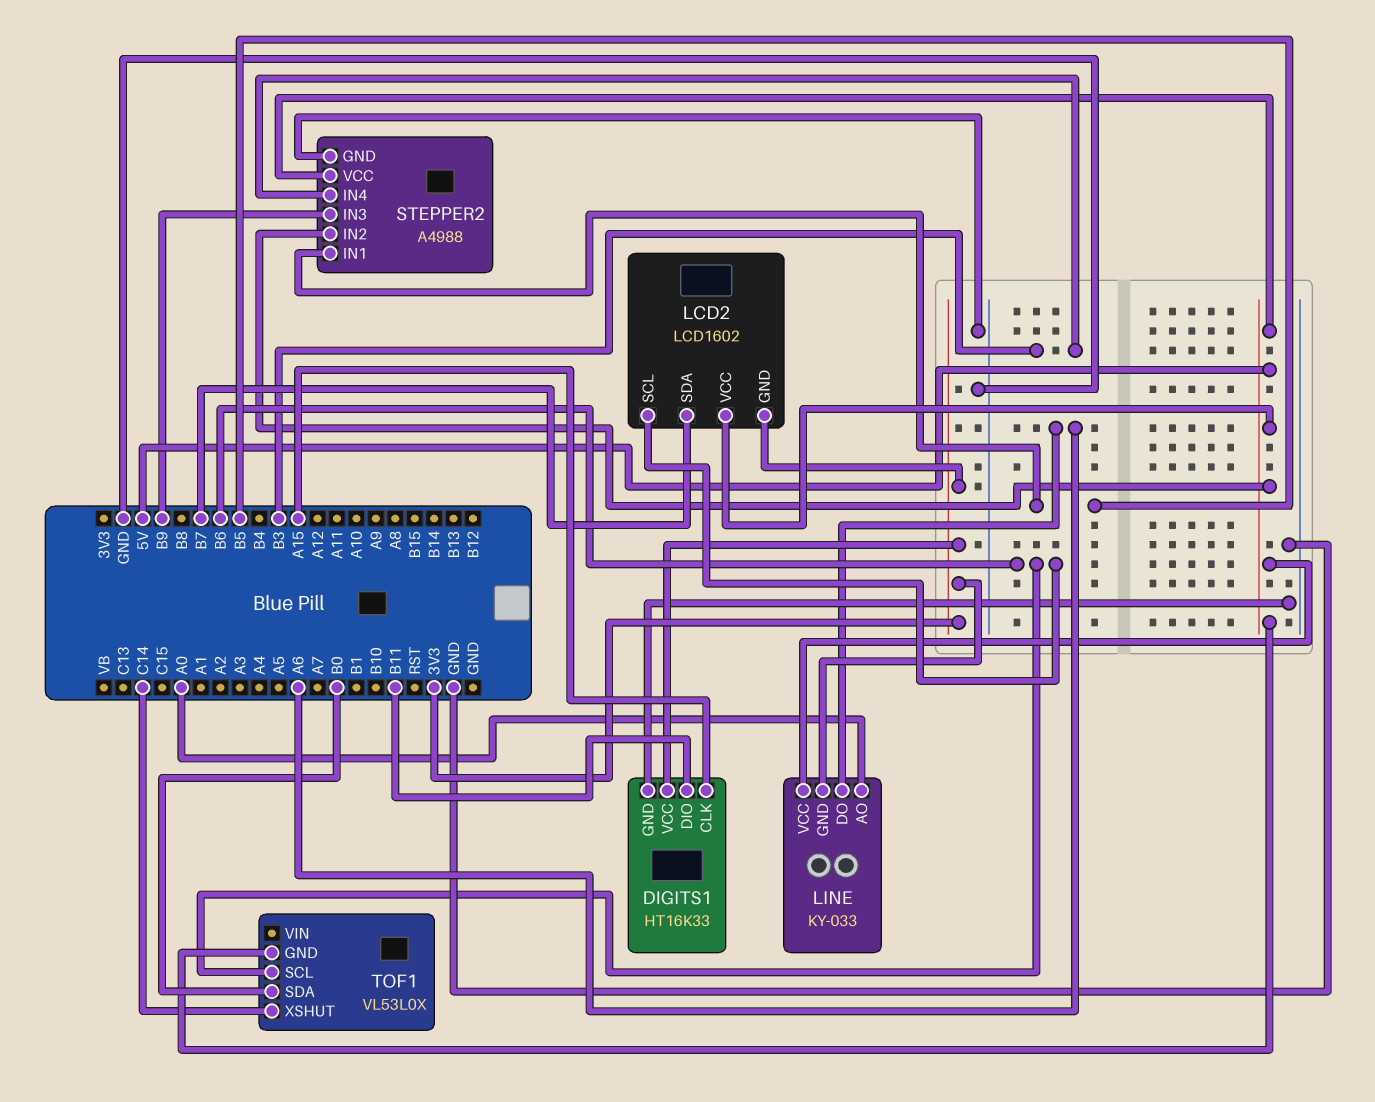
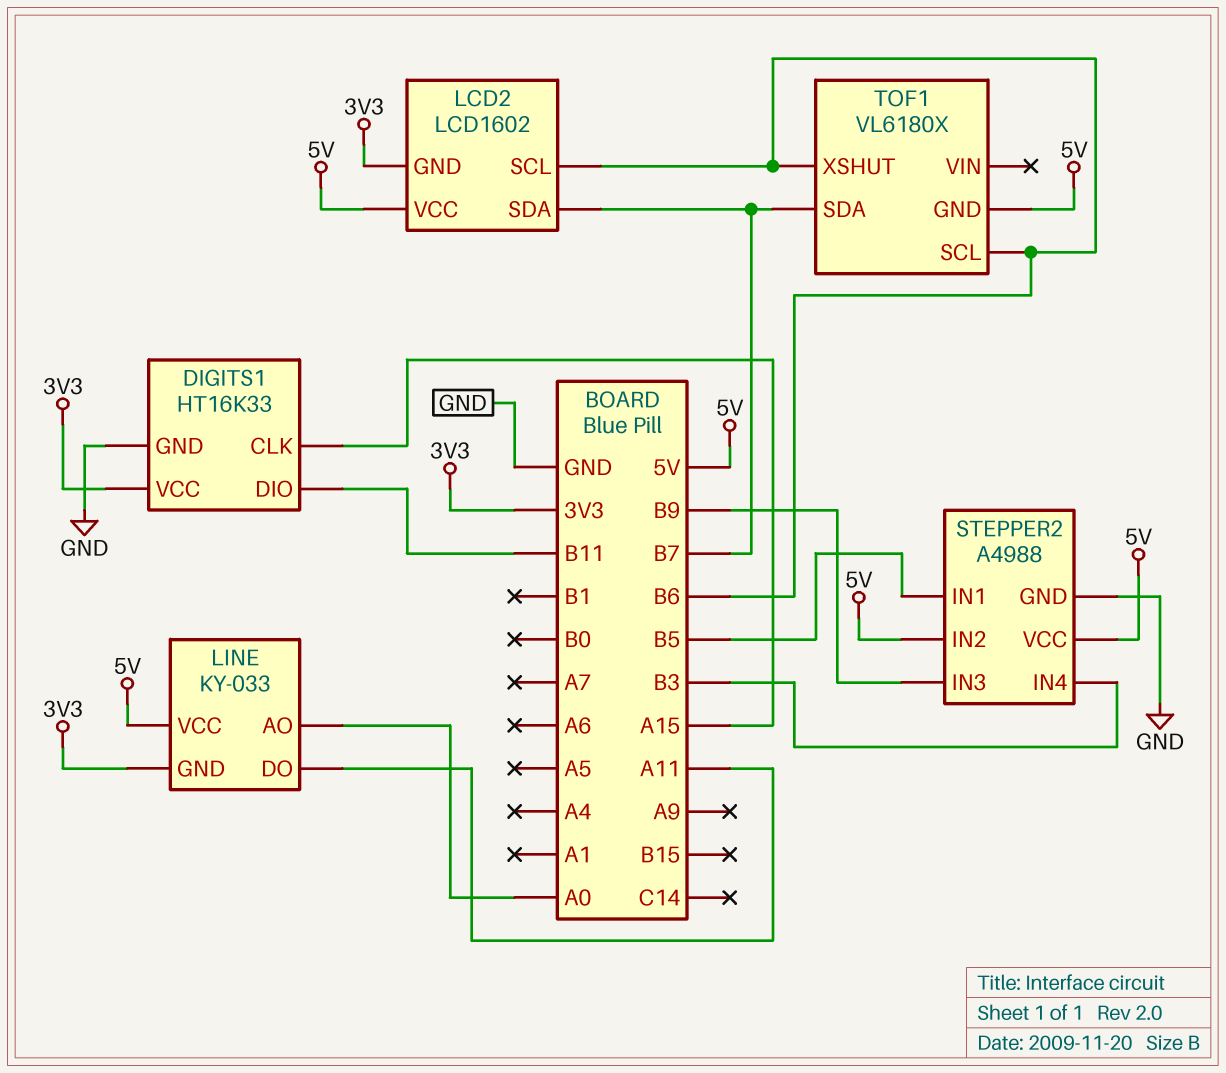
LINE pin DO: A6 -> A11
TOF1: VL53L0X -> VL6180X
TOF1 pin SDA: B0 -> B7
TOF1 pin XSHUT: C14 -> B6

